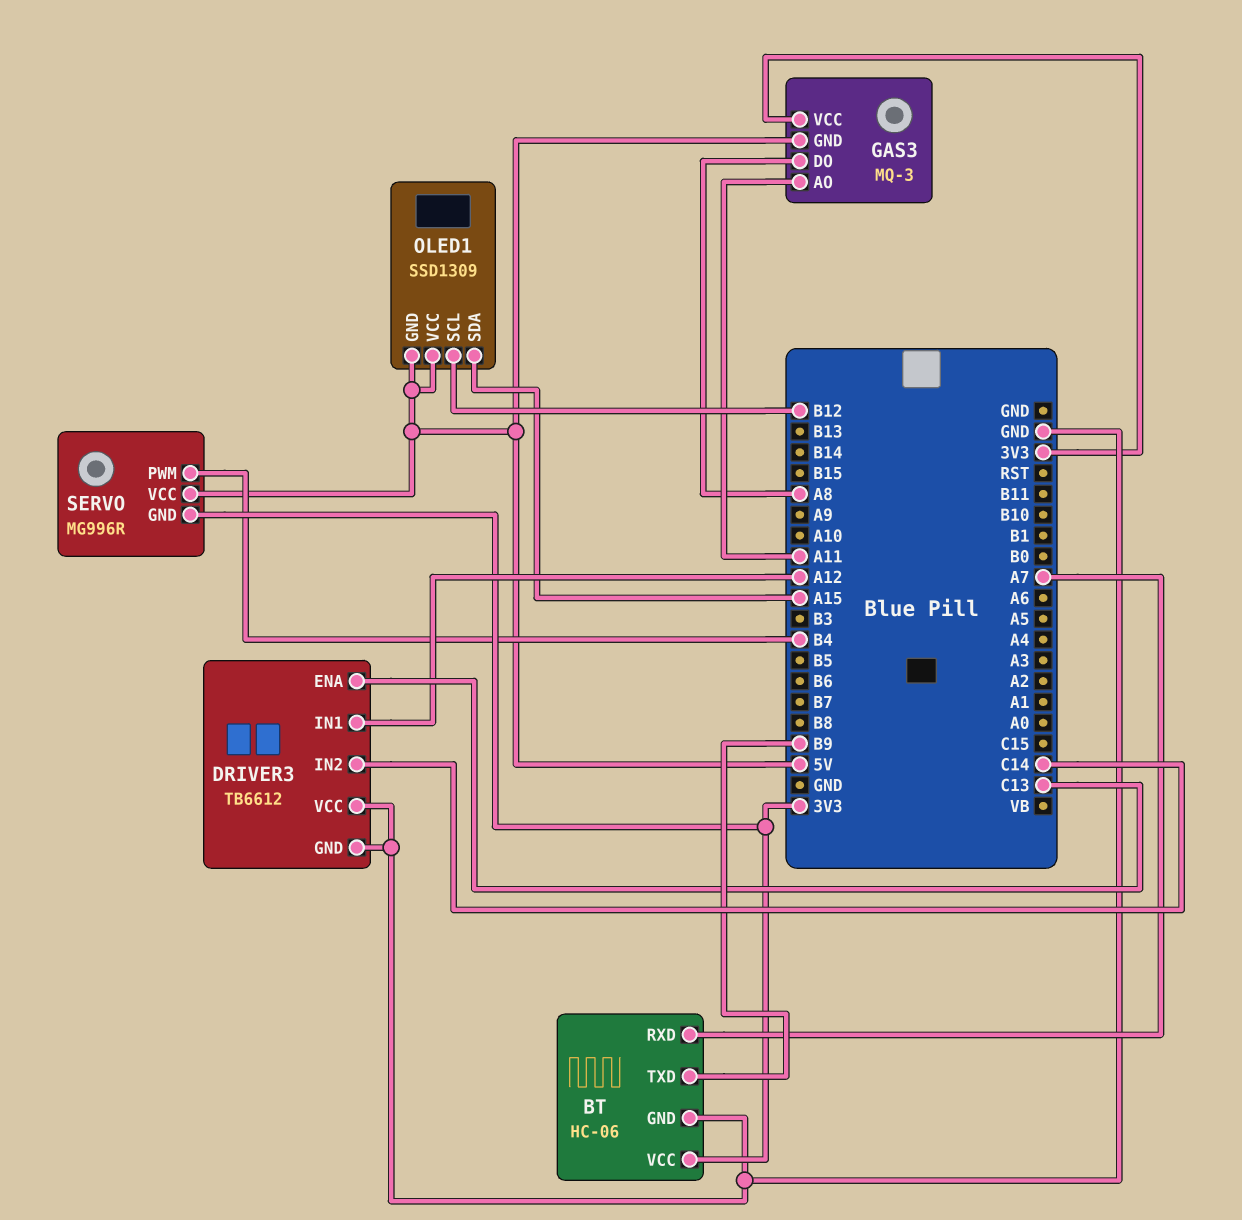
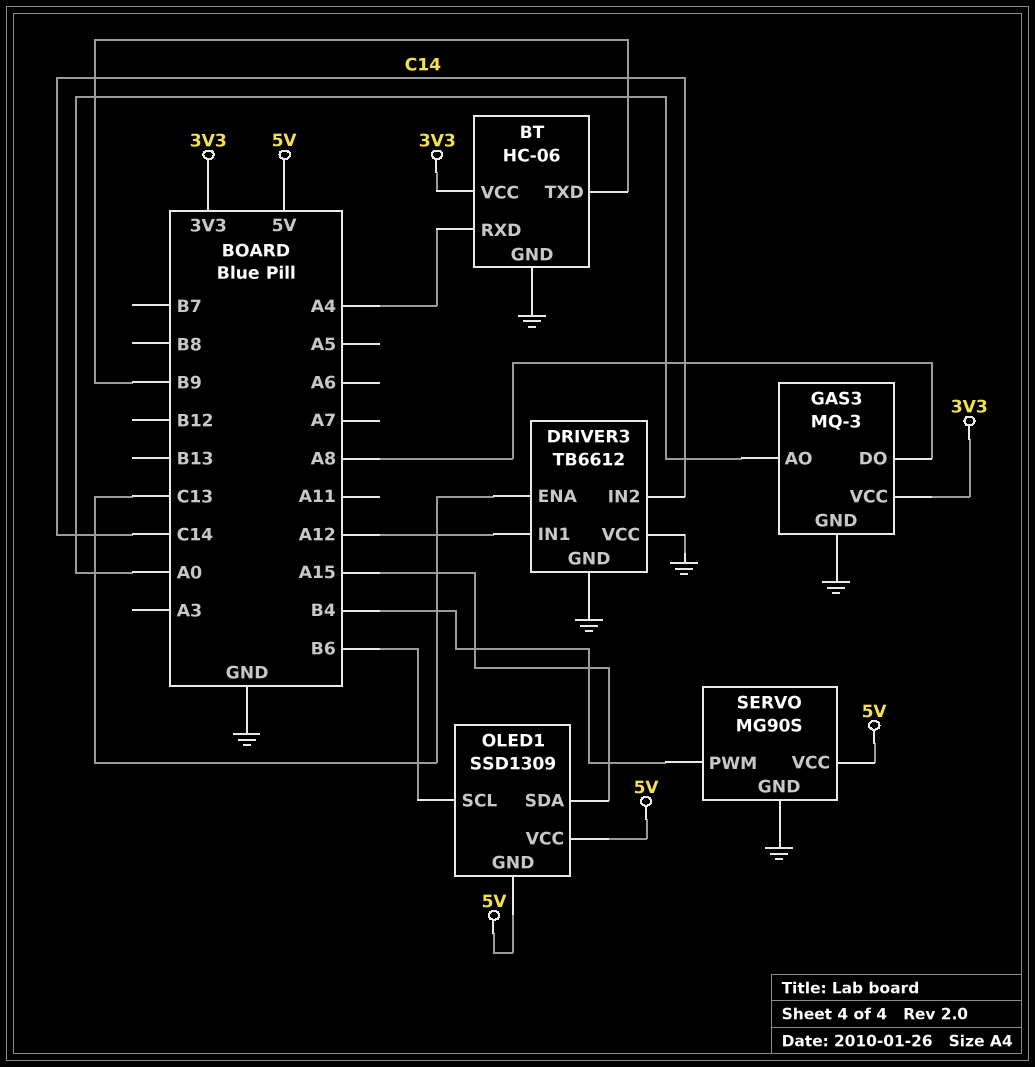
BT pin RXD: A7 -> A4
GAS3 pin AO: A11 -> A0
GAS3 pin GND: 5V -> GND
OLED1 pin SCL: B12 -> B6
SERVO: MG996R -> MG90S
SERVO pin GND: 3V3 -> GND

